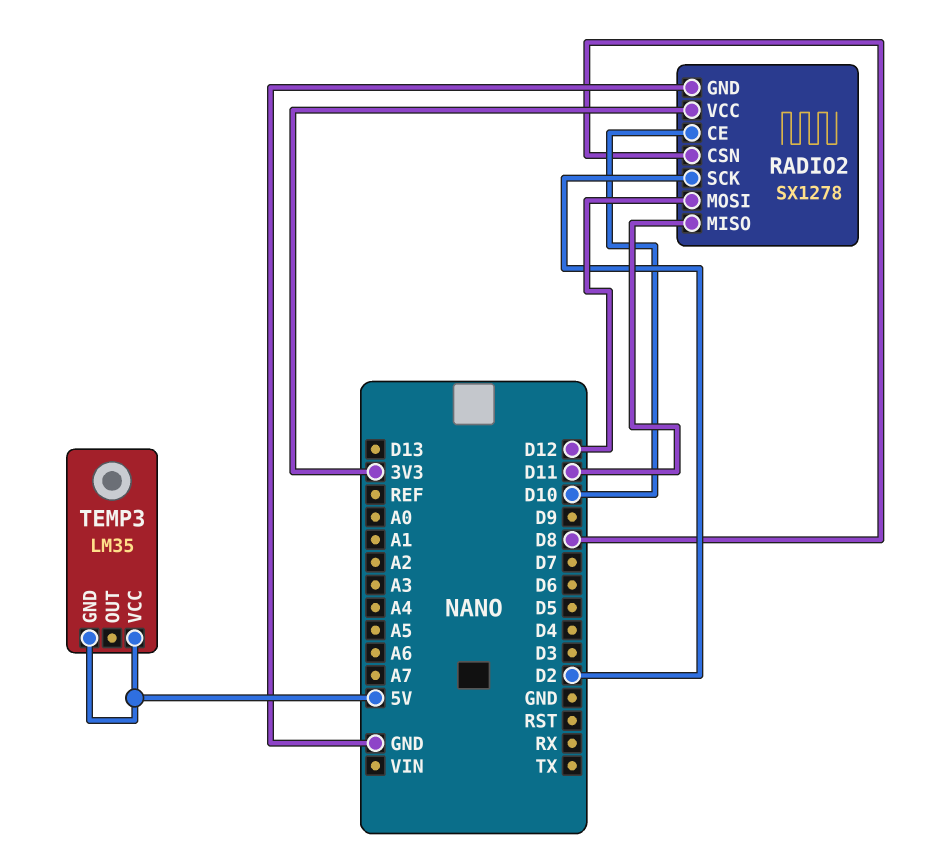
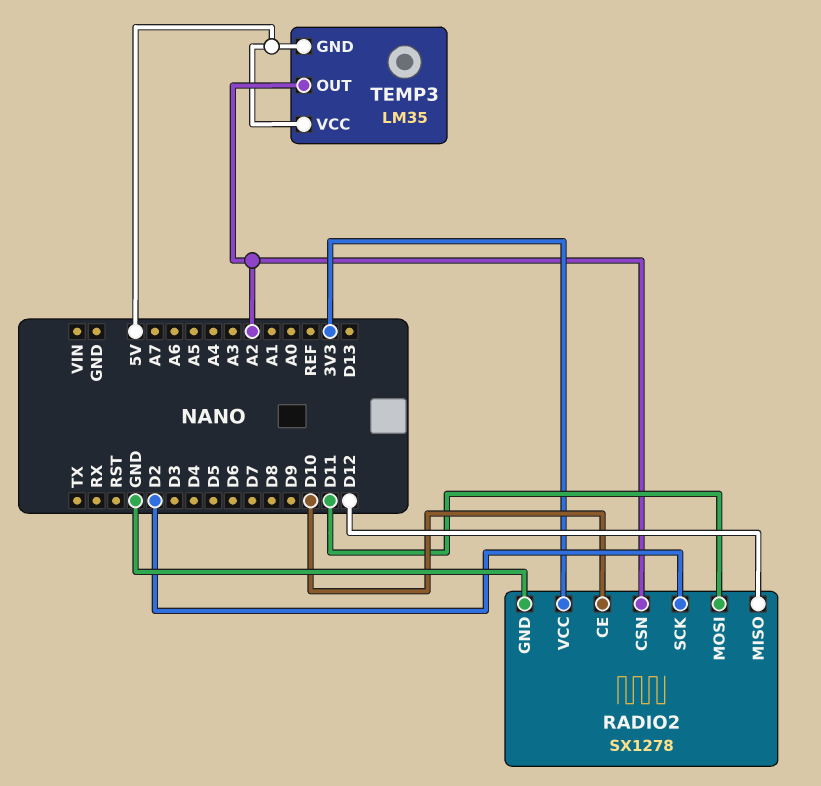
RADIO2 pin CSN: D8 -> A2
RADIO2 pin MISO: D11 -> D12
RADIO2 pin MOSI: D12 -> D11
TEMP3 pin OUT: none -> A2

